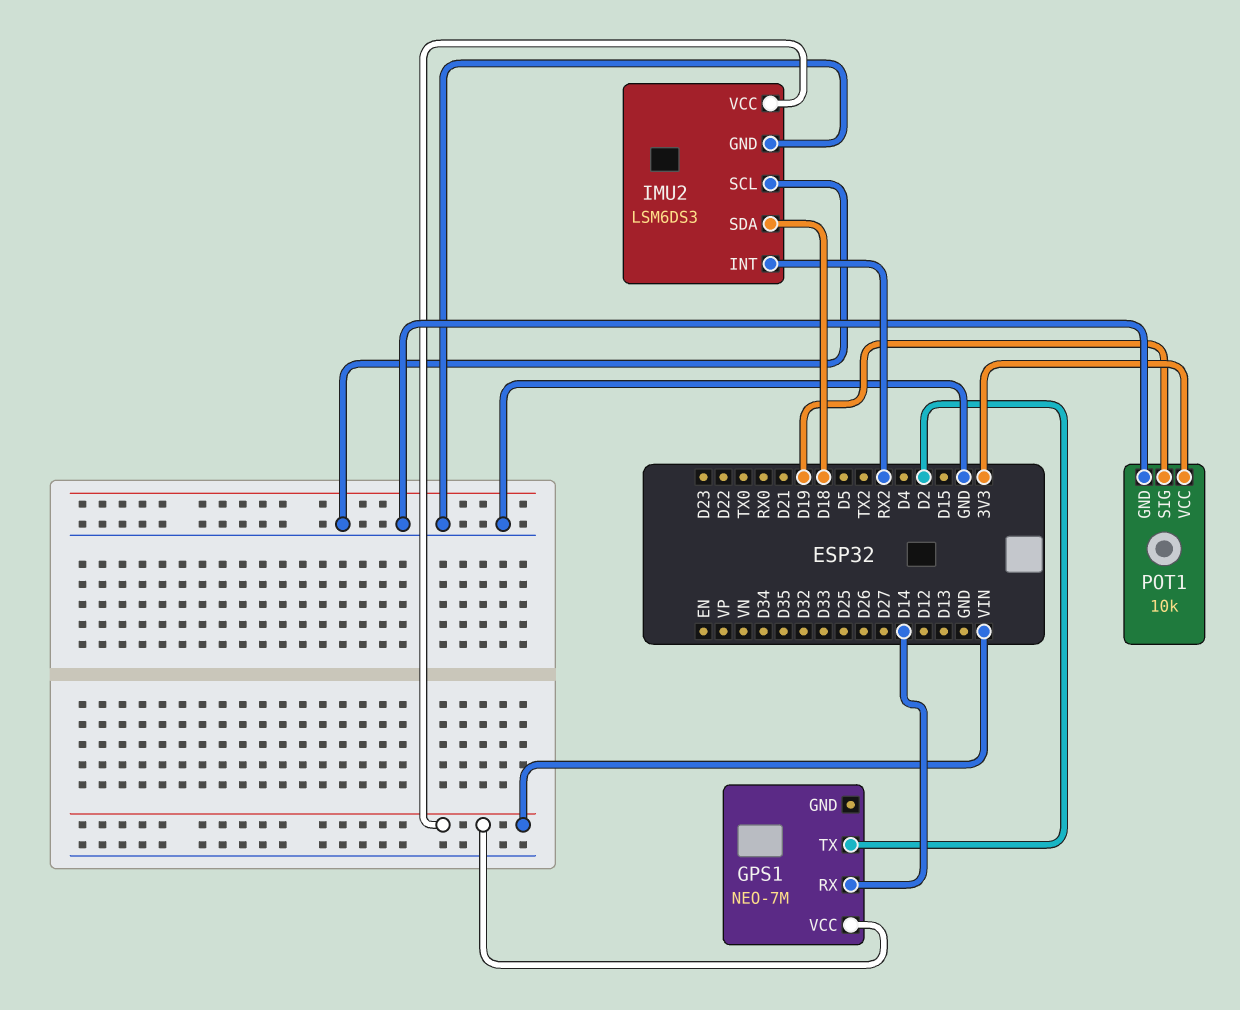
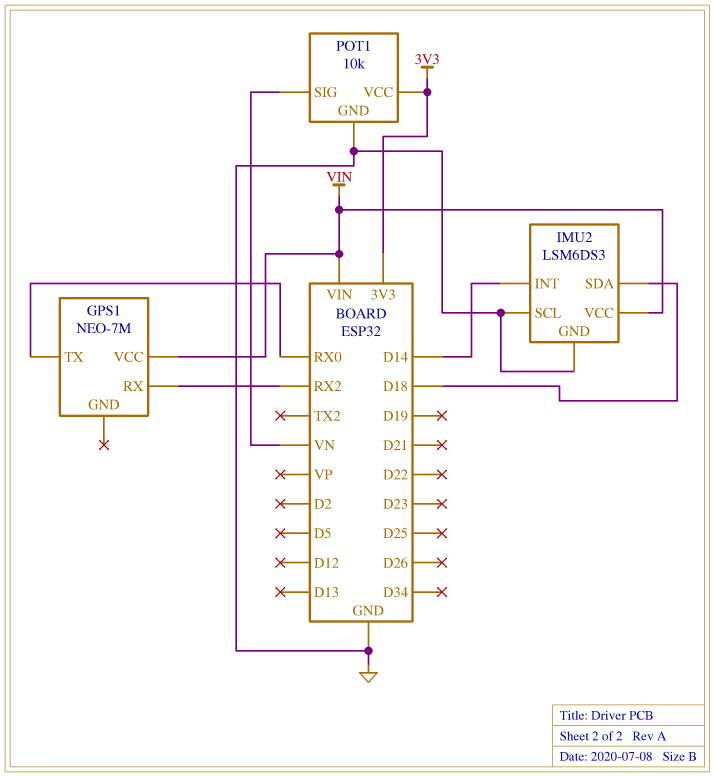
GPS1 pin RX: D14 -> RX2
GPS1 pin TX: D2 -> RX0
IMU2 pin INT: RX2 -> D14
POT1 pin SIG: D19 -> VN

